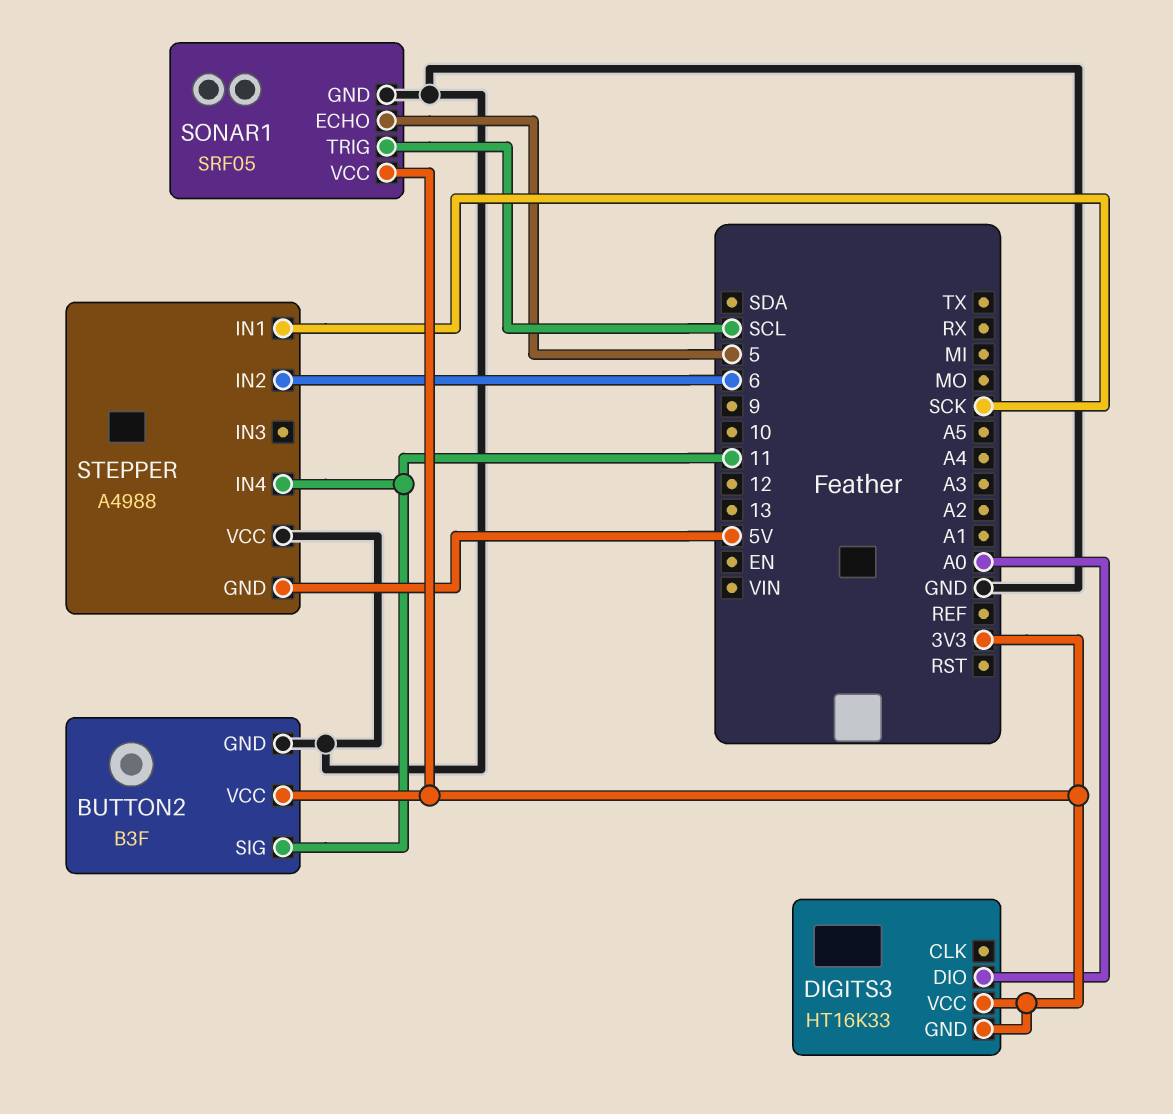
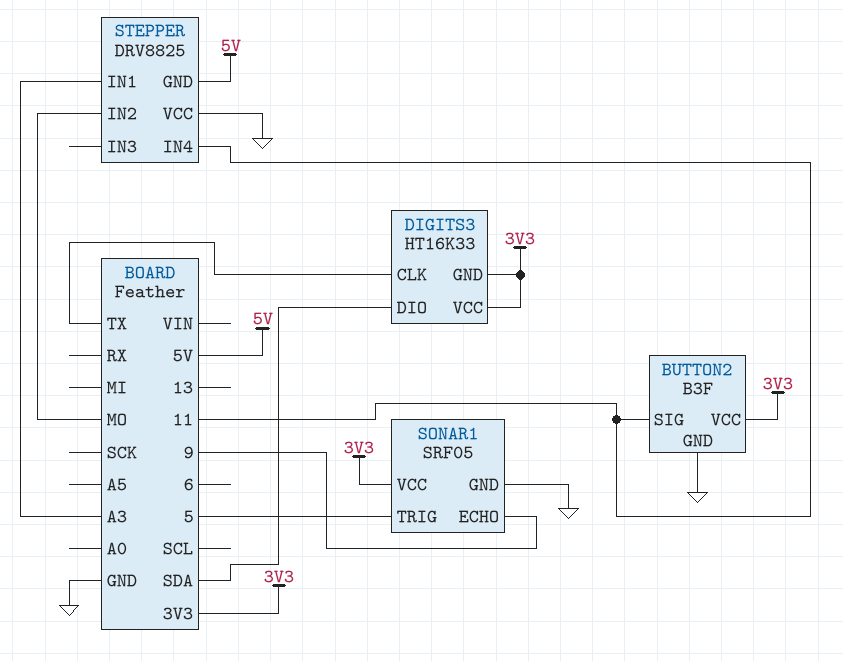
DIGITS3 pin CLK: none -> TX
DIGITS3 pin DIO: A0 -> SDA
SONAR1 pin ECHO: 5 -> 9
SONAR1 pin TRIG: SCL -> 5
STEPPER: A4988 -> DRV8825
STEPPER pin IN1: SCK -> A3
STEPPER pin IN2: 6 -> MO

